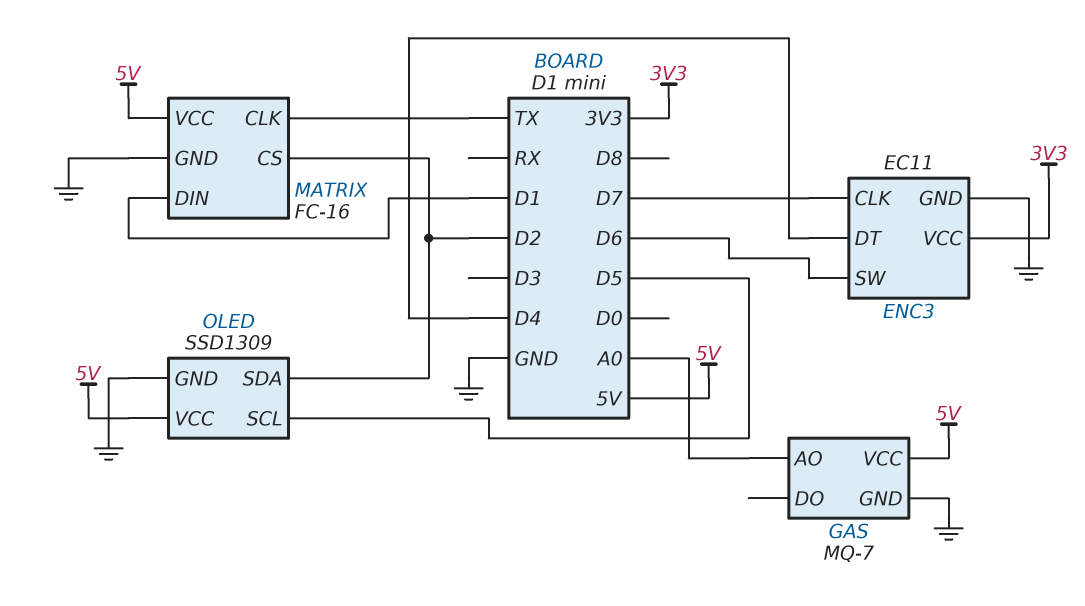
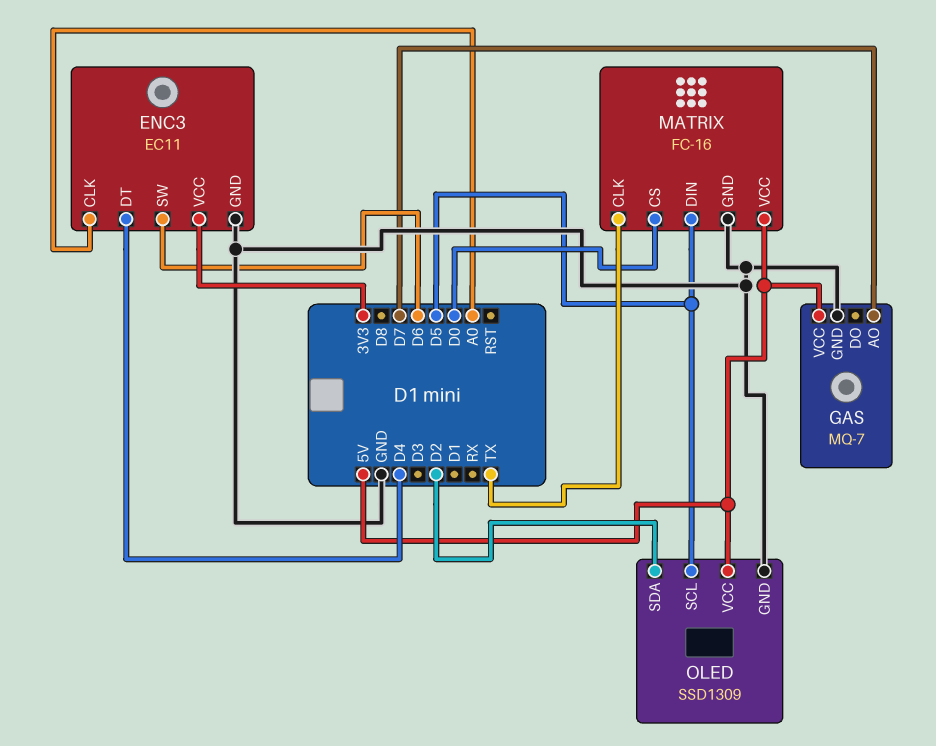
ENC3 pin CLK: D7 -> A0
GAS pin AO: A0 -> D7
MATRIX pin CS: D2 -> D0
MATRIX pin DIN: D1 -> D5

